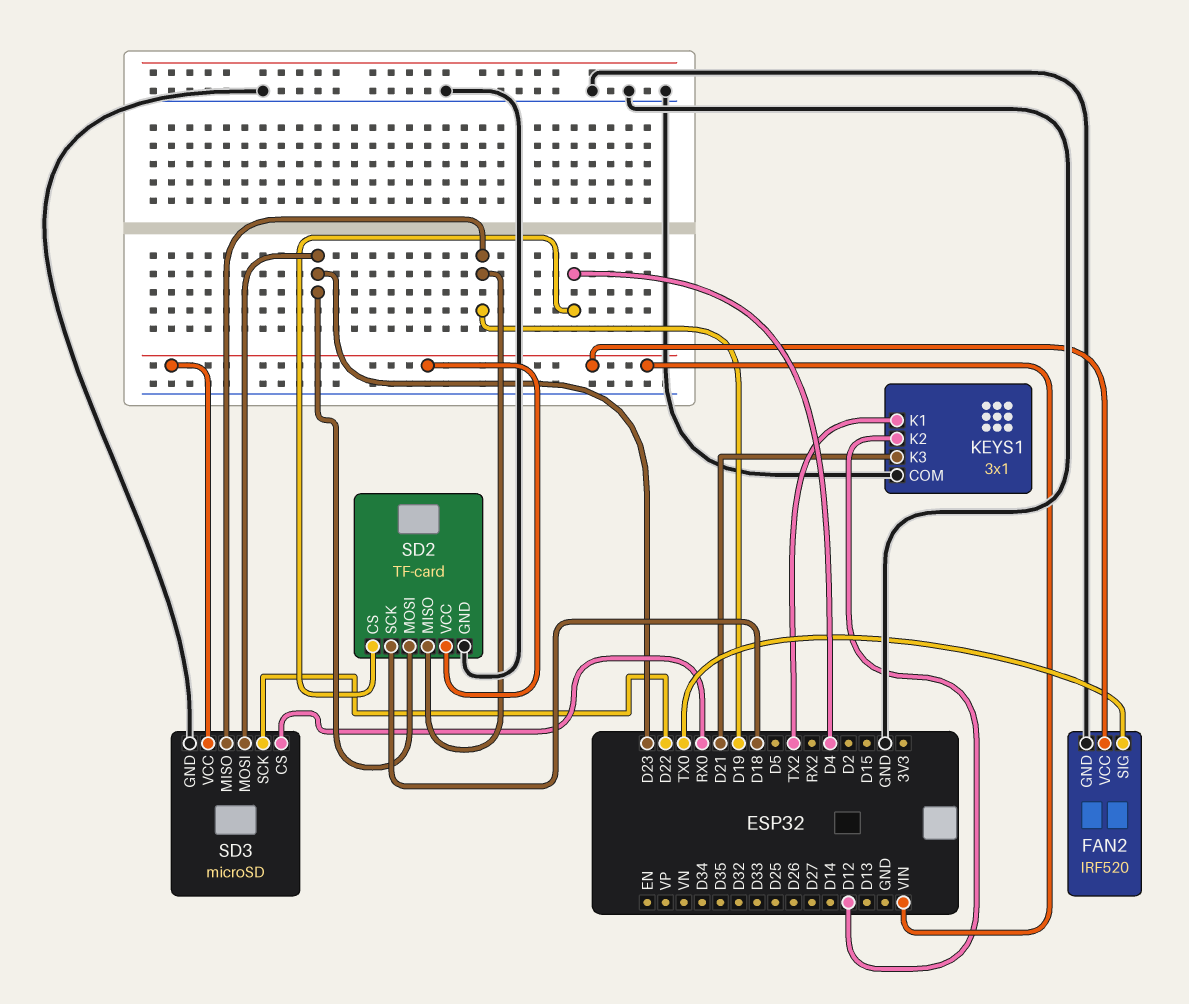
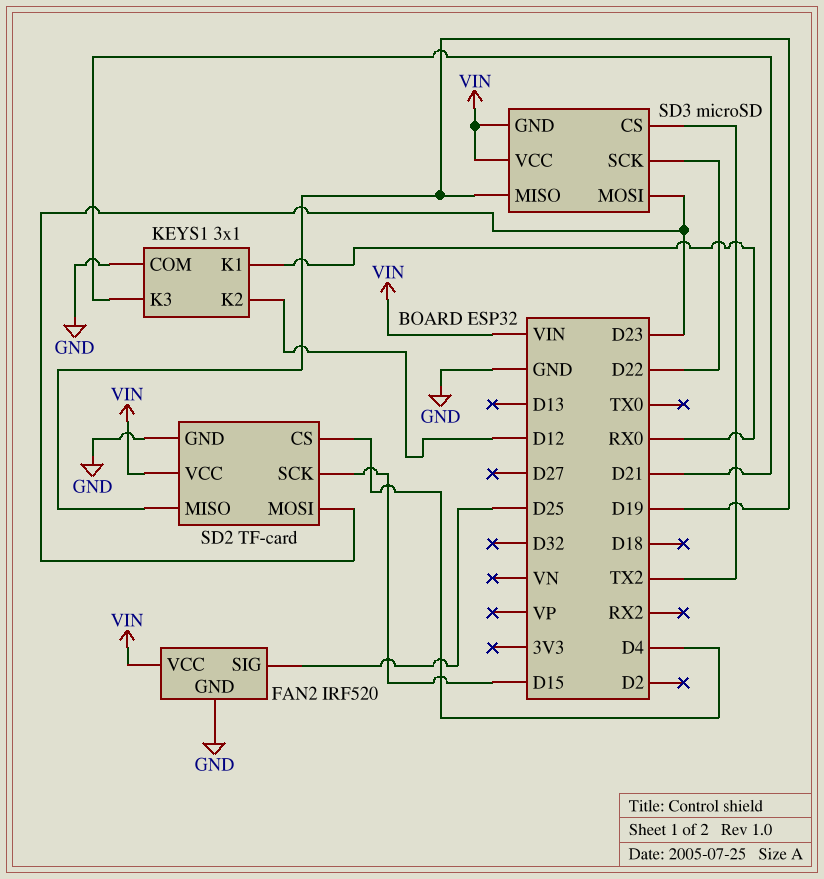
FAN2 pin SIG: TX0 -> D25
KEYS1 pin K1: TX2 -> RX0
SD2 pin SCK: D18 -> D15
SD3 pin CS: RX0 -> TX2
SD3 pin GND: GND -> VIN

